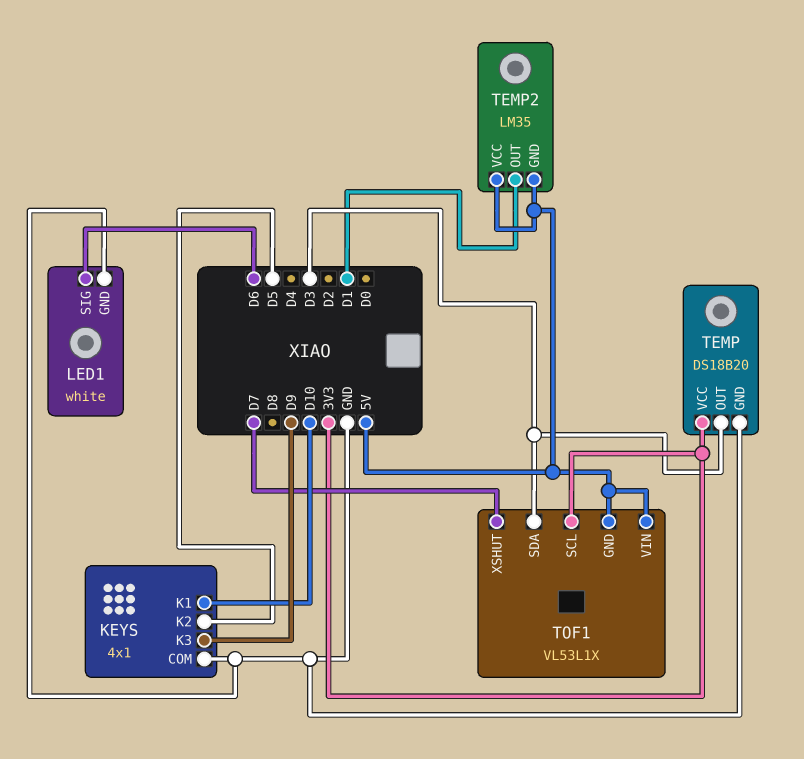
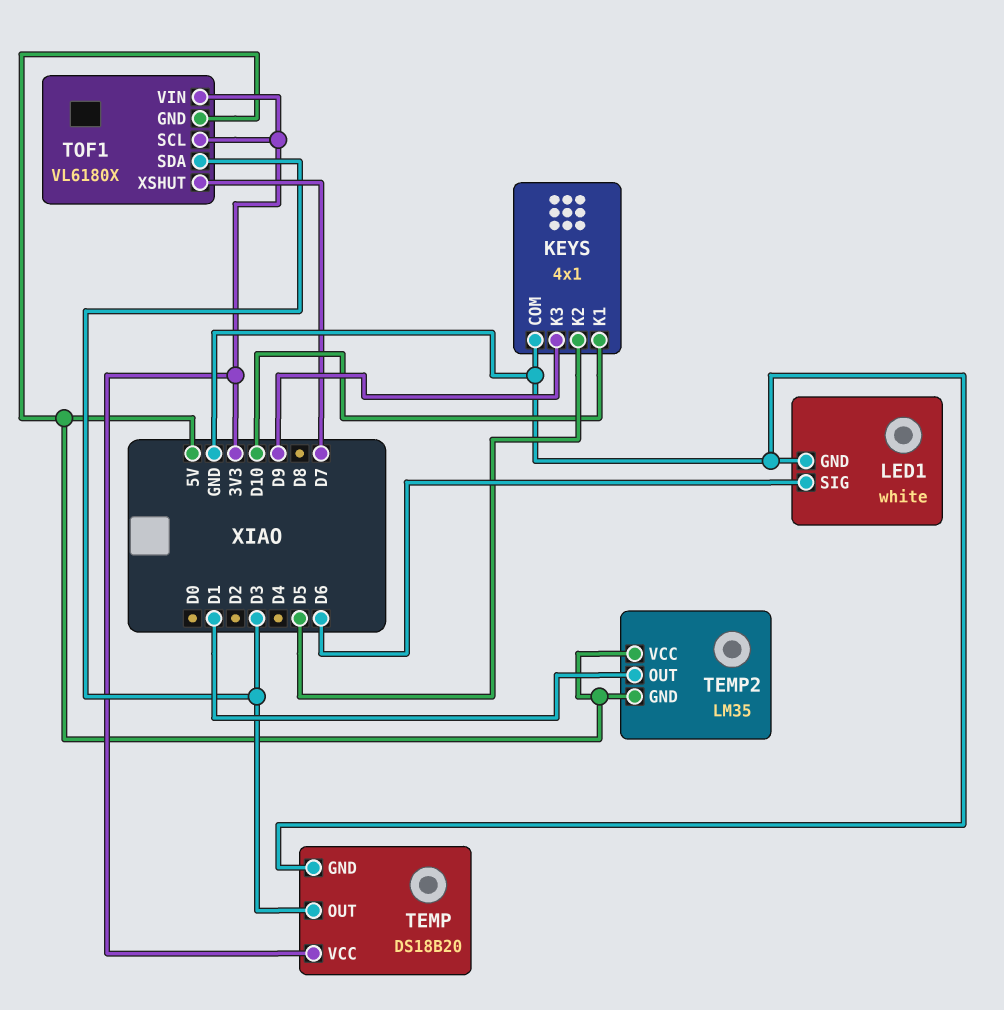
TOF1: VL53L1X -> VL6180X
TOF1 pin VIN: 5V -> 3V3

